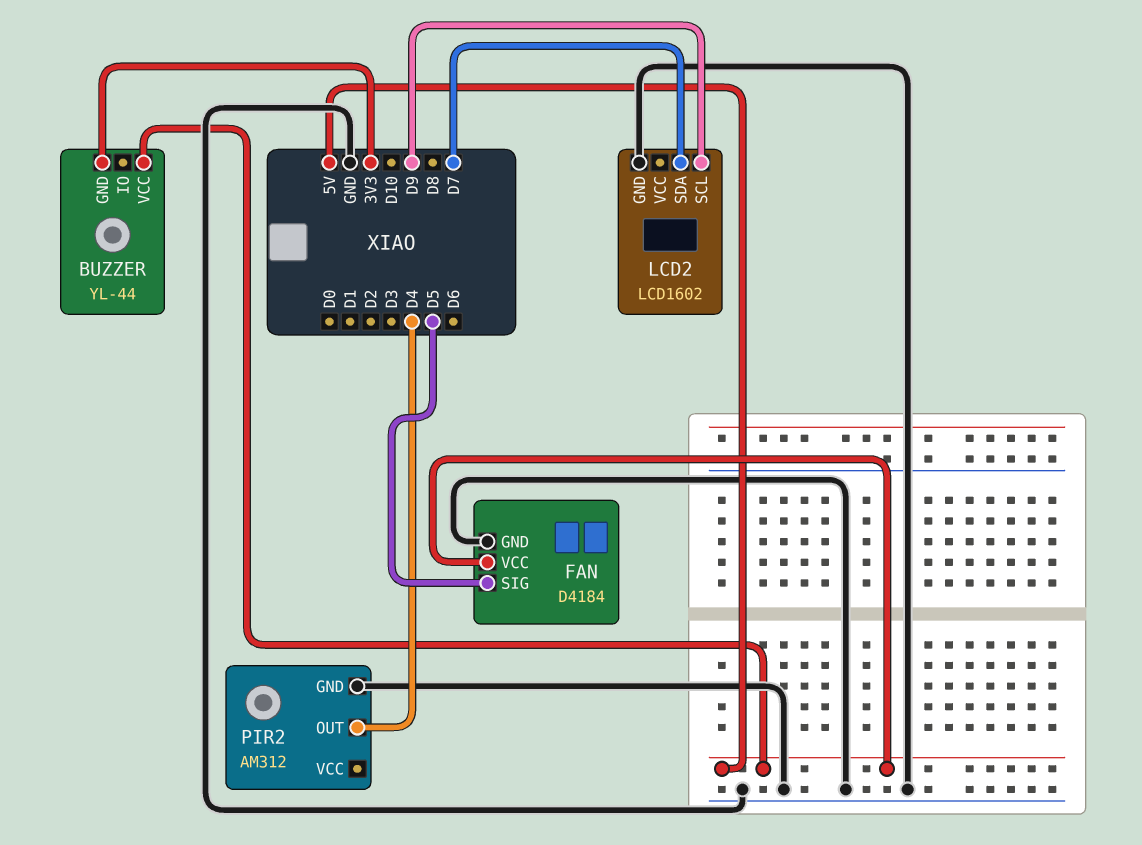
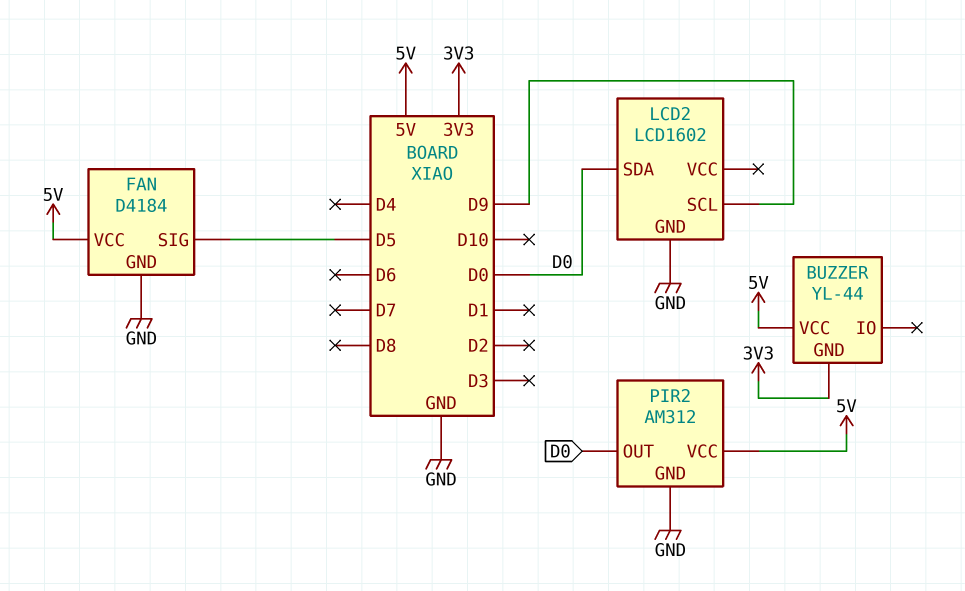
LCD2 pin SDA: D7 -> D0
PIR2 pin OUT: D4 -> D0
PIR2 pin VCC: none -> 5V

